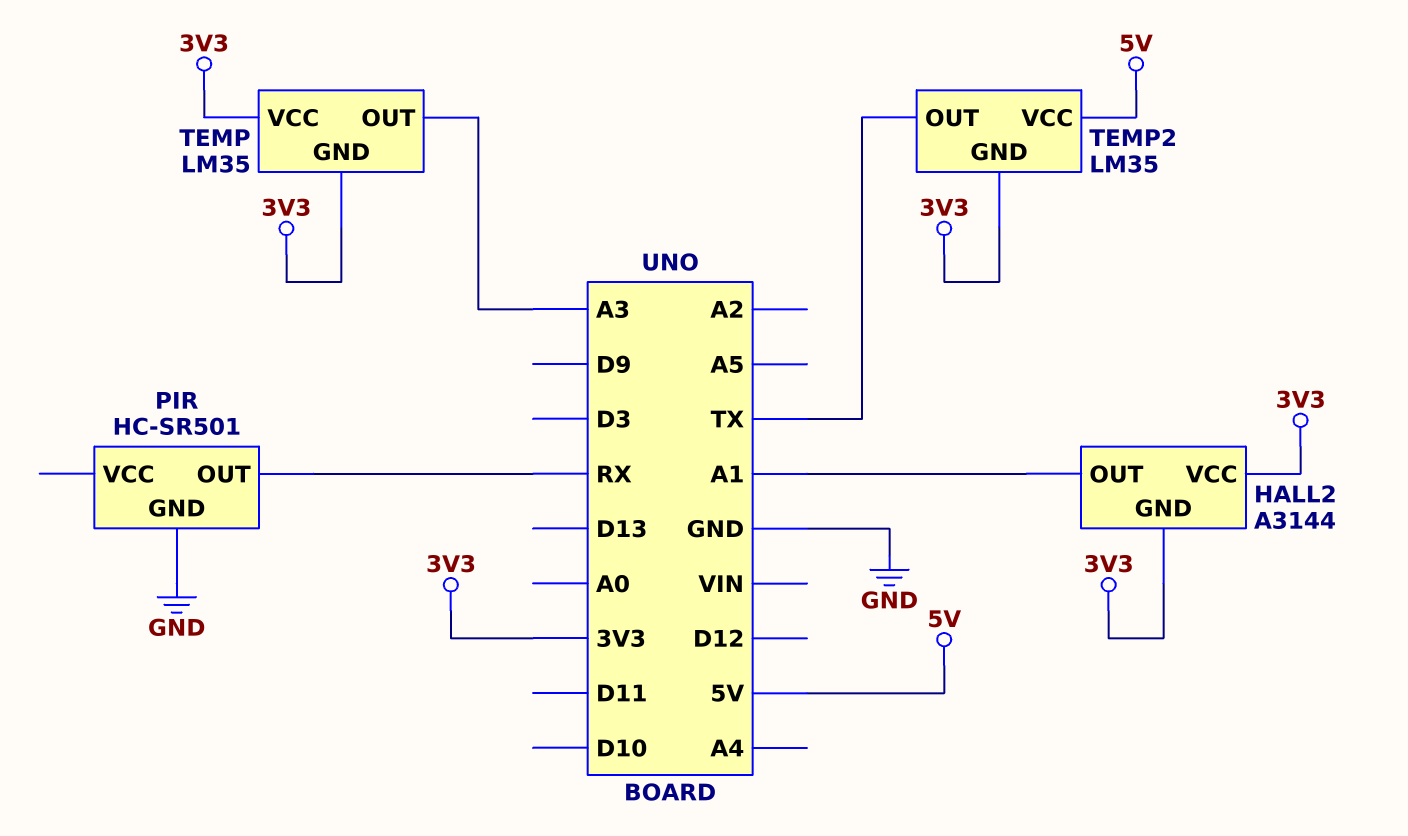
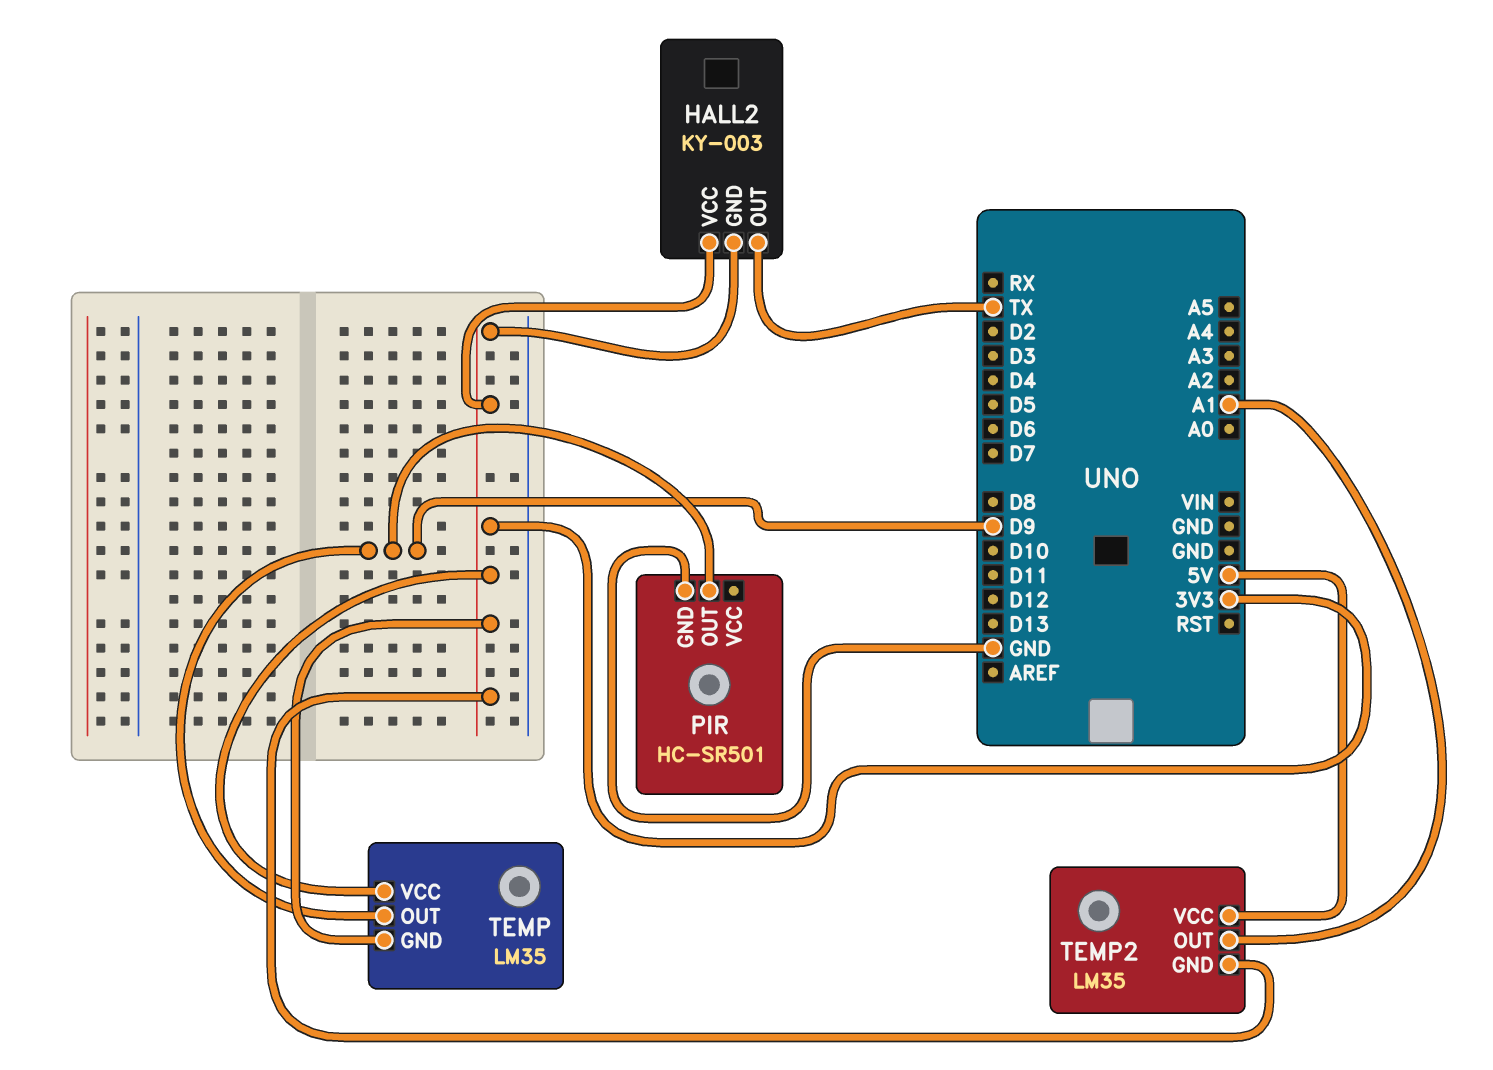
HALL2: A3144 -> KY-003
HALL2 pin OUT: A1 -> TX
PIR pin OUT: RX -> D9
TEMP pin OUT: A3 -> D9
TEMP2 pin OUT: TX -> A1

